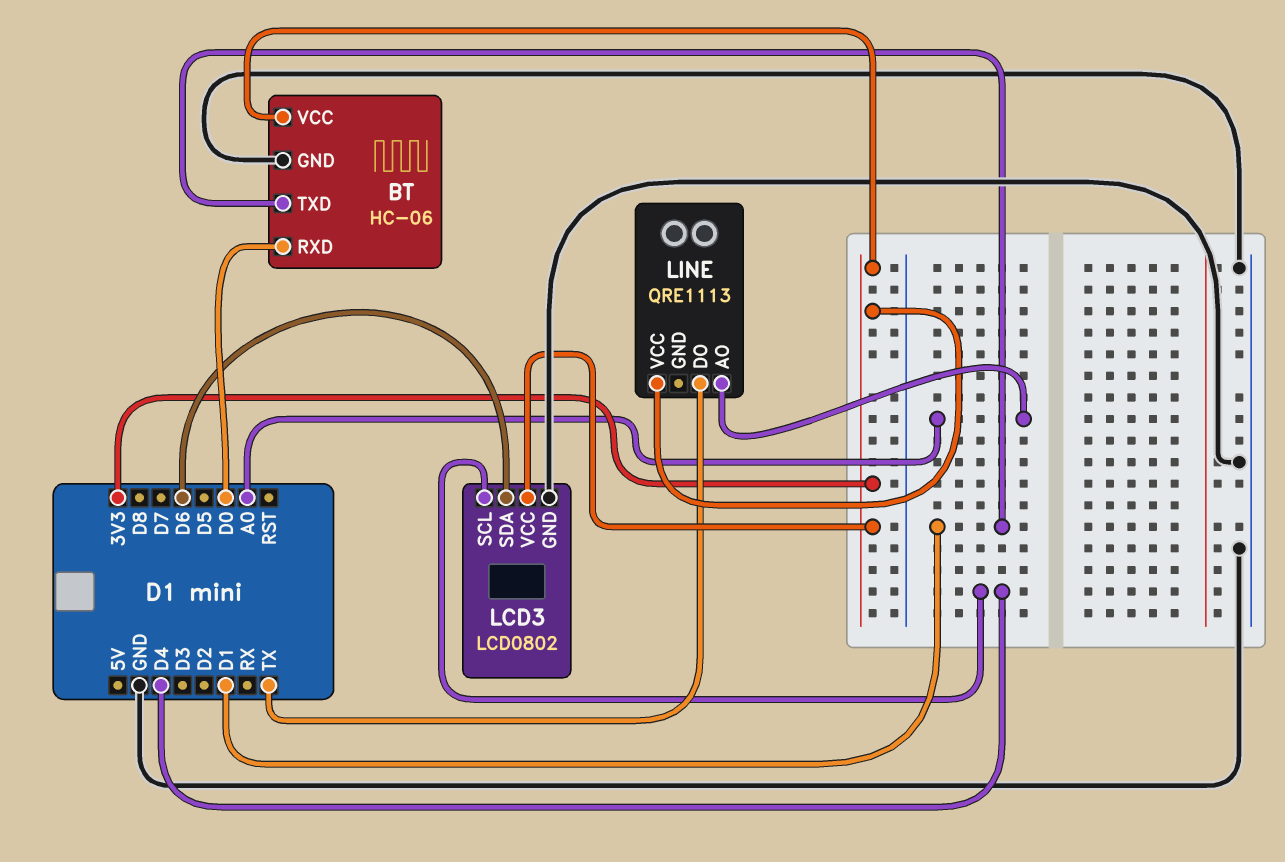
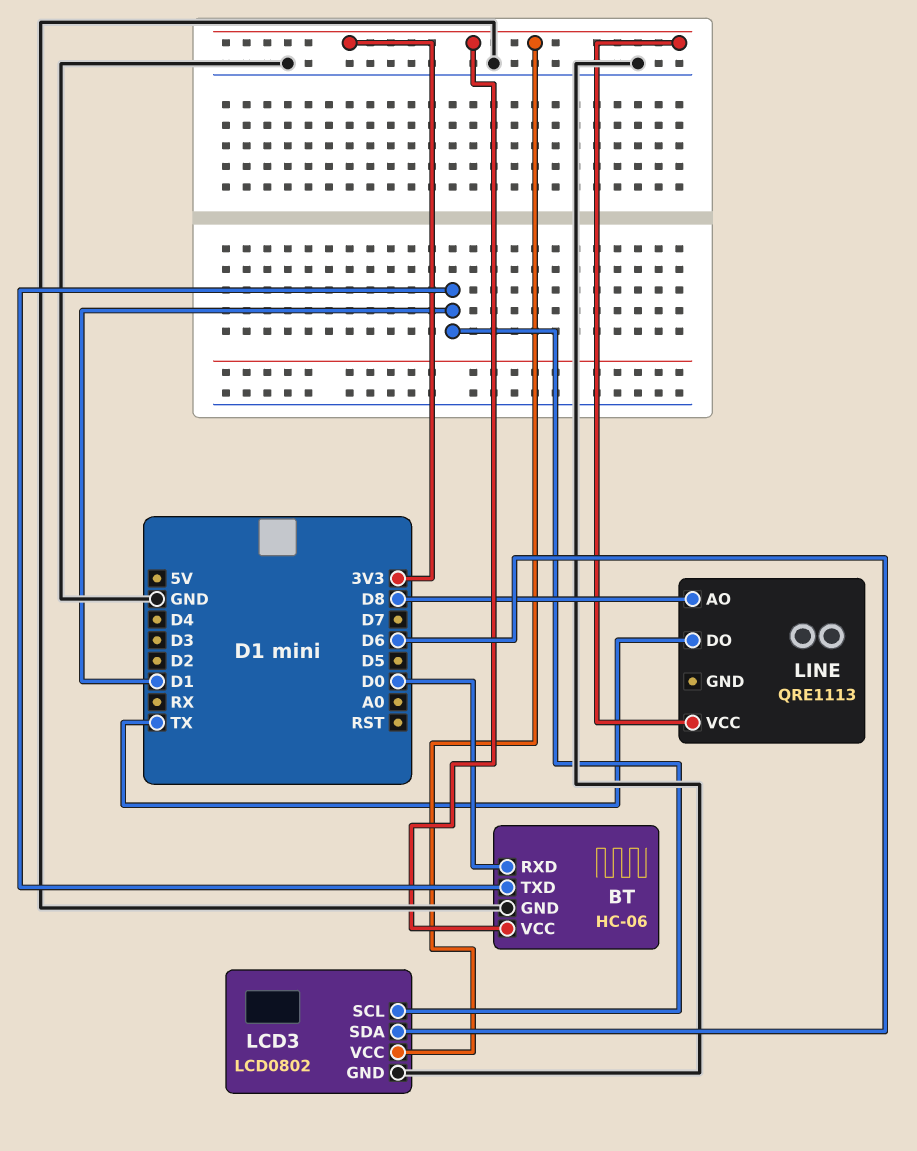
LCD3 pin SCL: D4 -> D1
LINE pin AO: A0 -> D8

